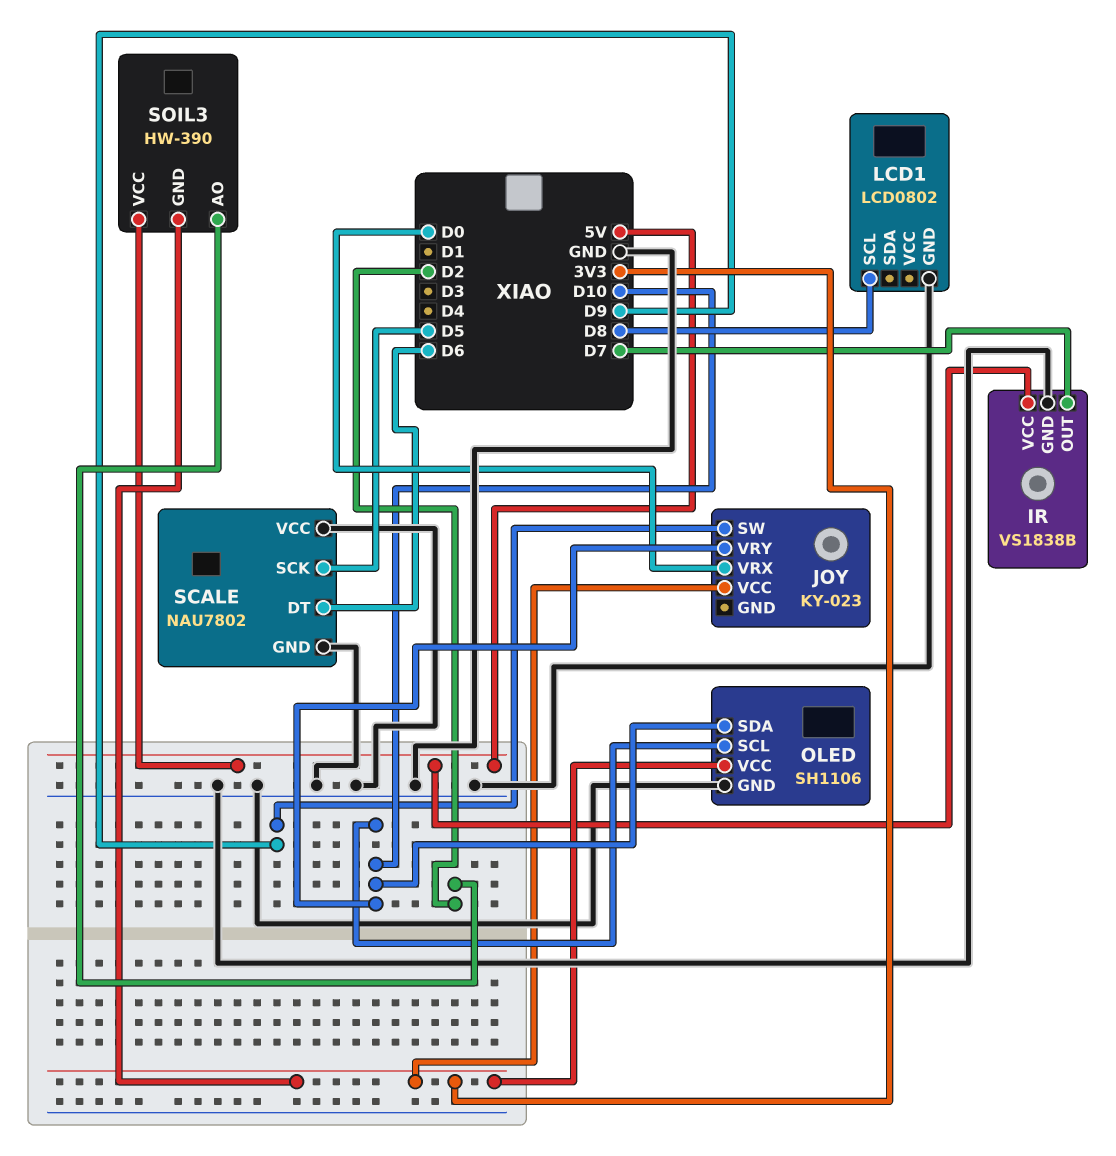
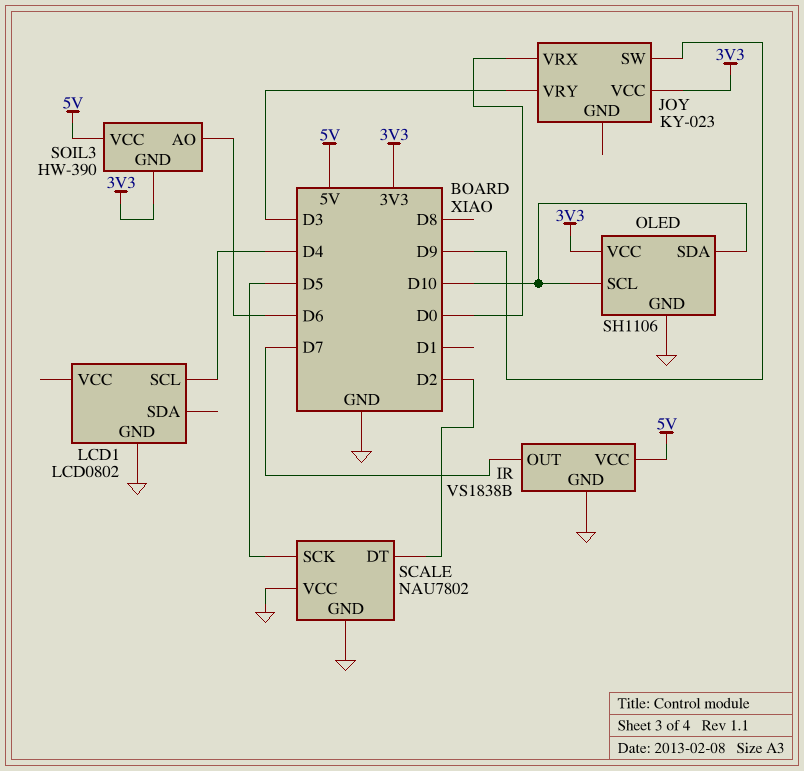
JOY pin VRY: D10 -> D3
LCD1 pin SCL: D8 -> D4
SCALE pin DT: D6 -> D2
SOIL3 pin AO: D2 -> D6

